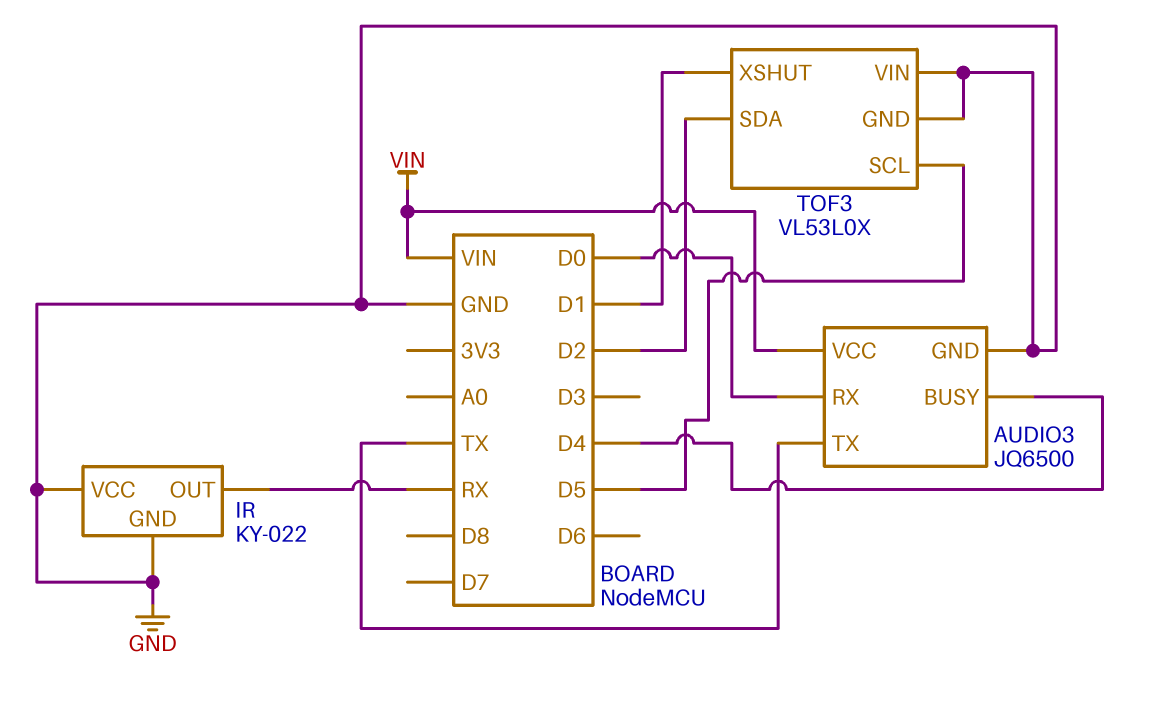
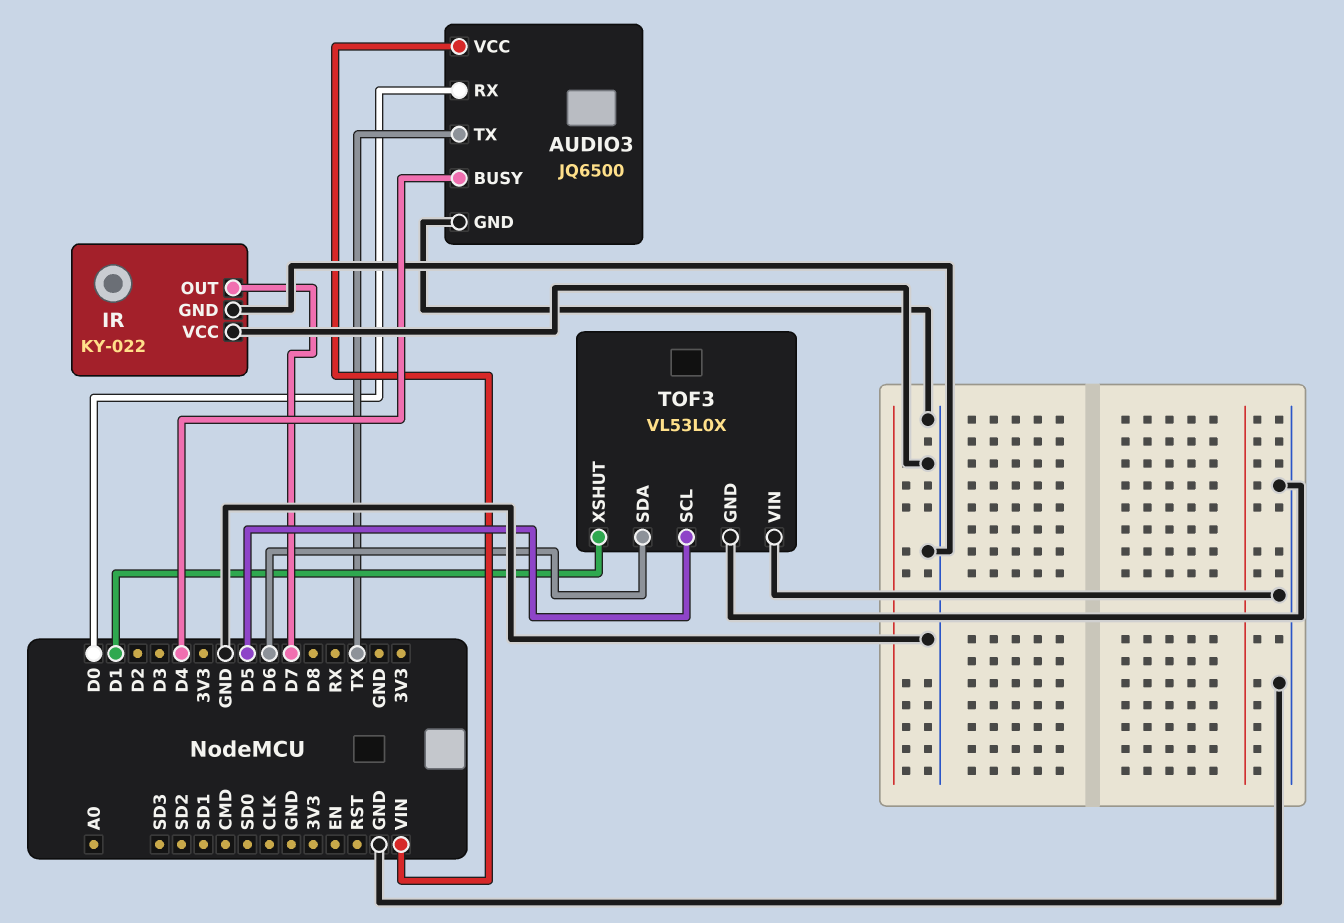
IR pin OUT: RX -> D7
TOF3 pin SDA: D2 -> D6

